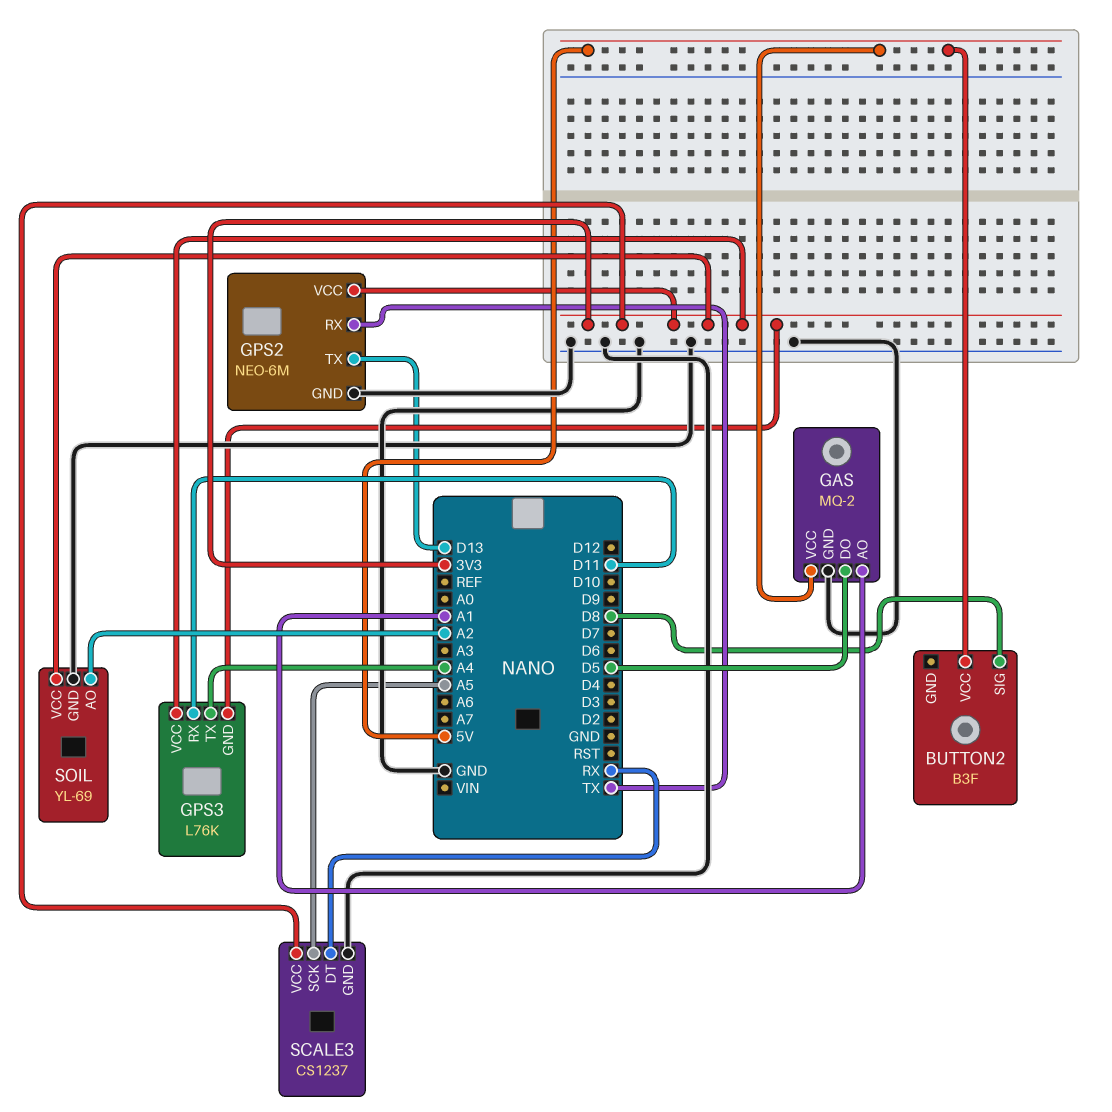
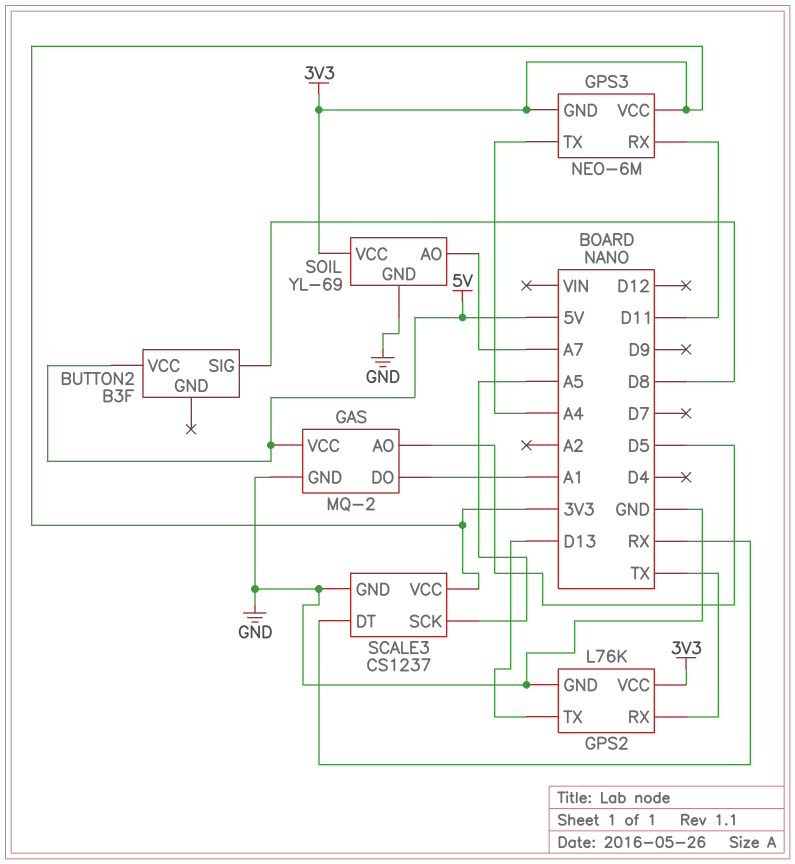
GAS pin AO: A1 -> D5
GAS pin DO: D5 -> A1
GPS2: NEO-6M -> L76K
GPS3: L76K -> NEO-6M
SOIL pin AO: A2 -> A7

